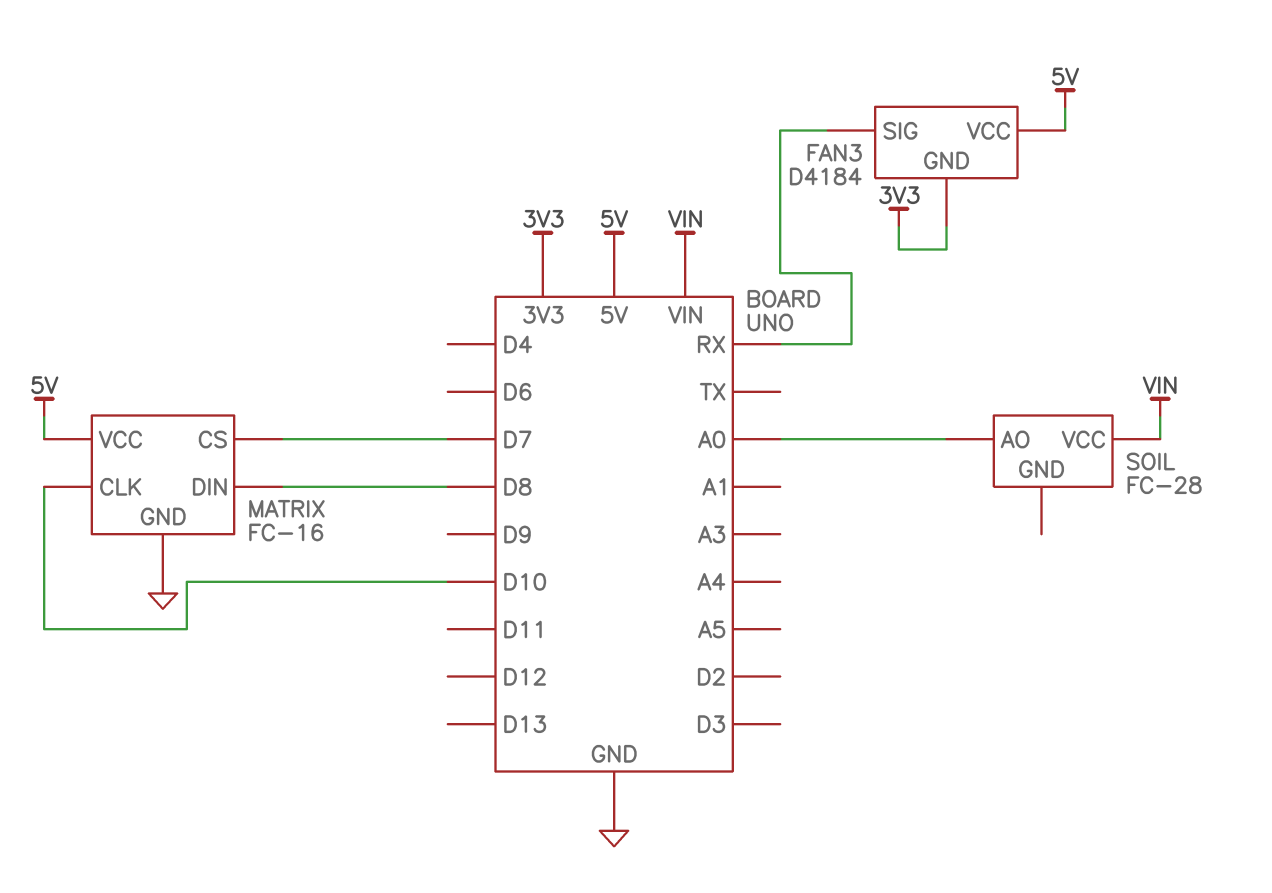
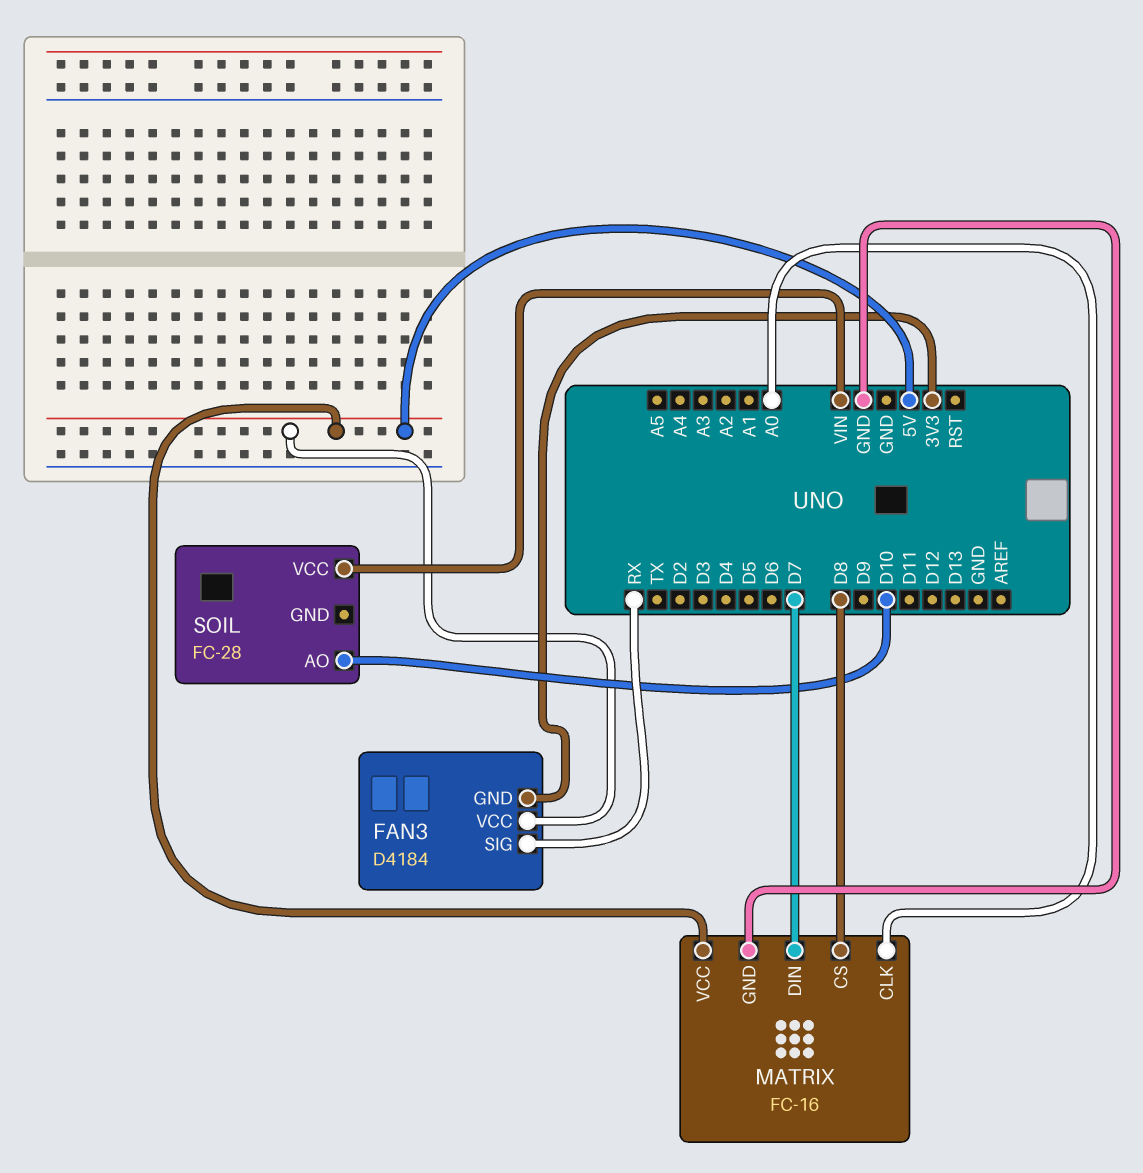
MATRIX pin CLK: D10 -> A0
MATRIX pin CS: D7 -> D8
MATRIX pin DIN: D8 -> D7
SOIL pin AO: A0 -> D10

